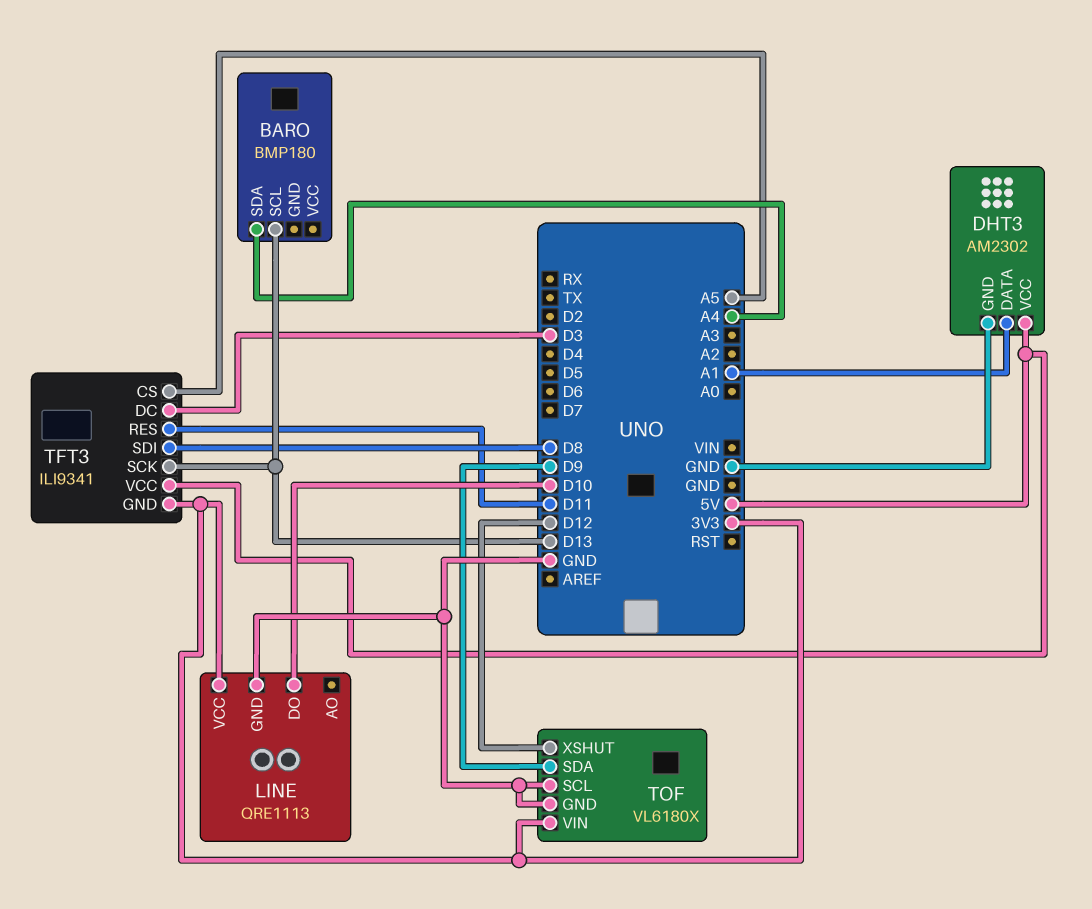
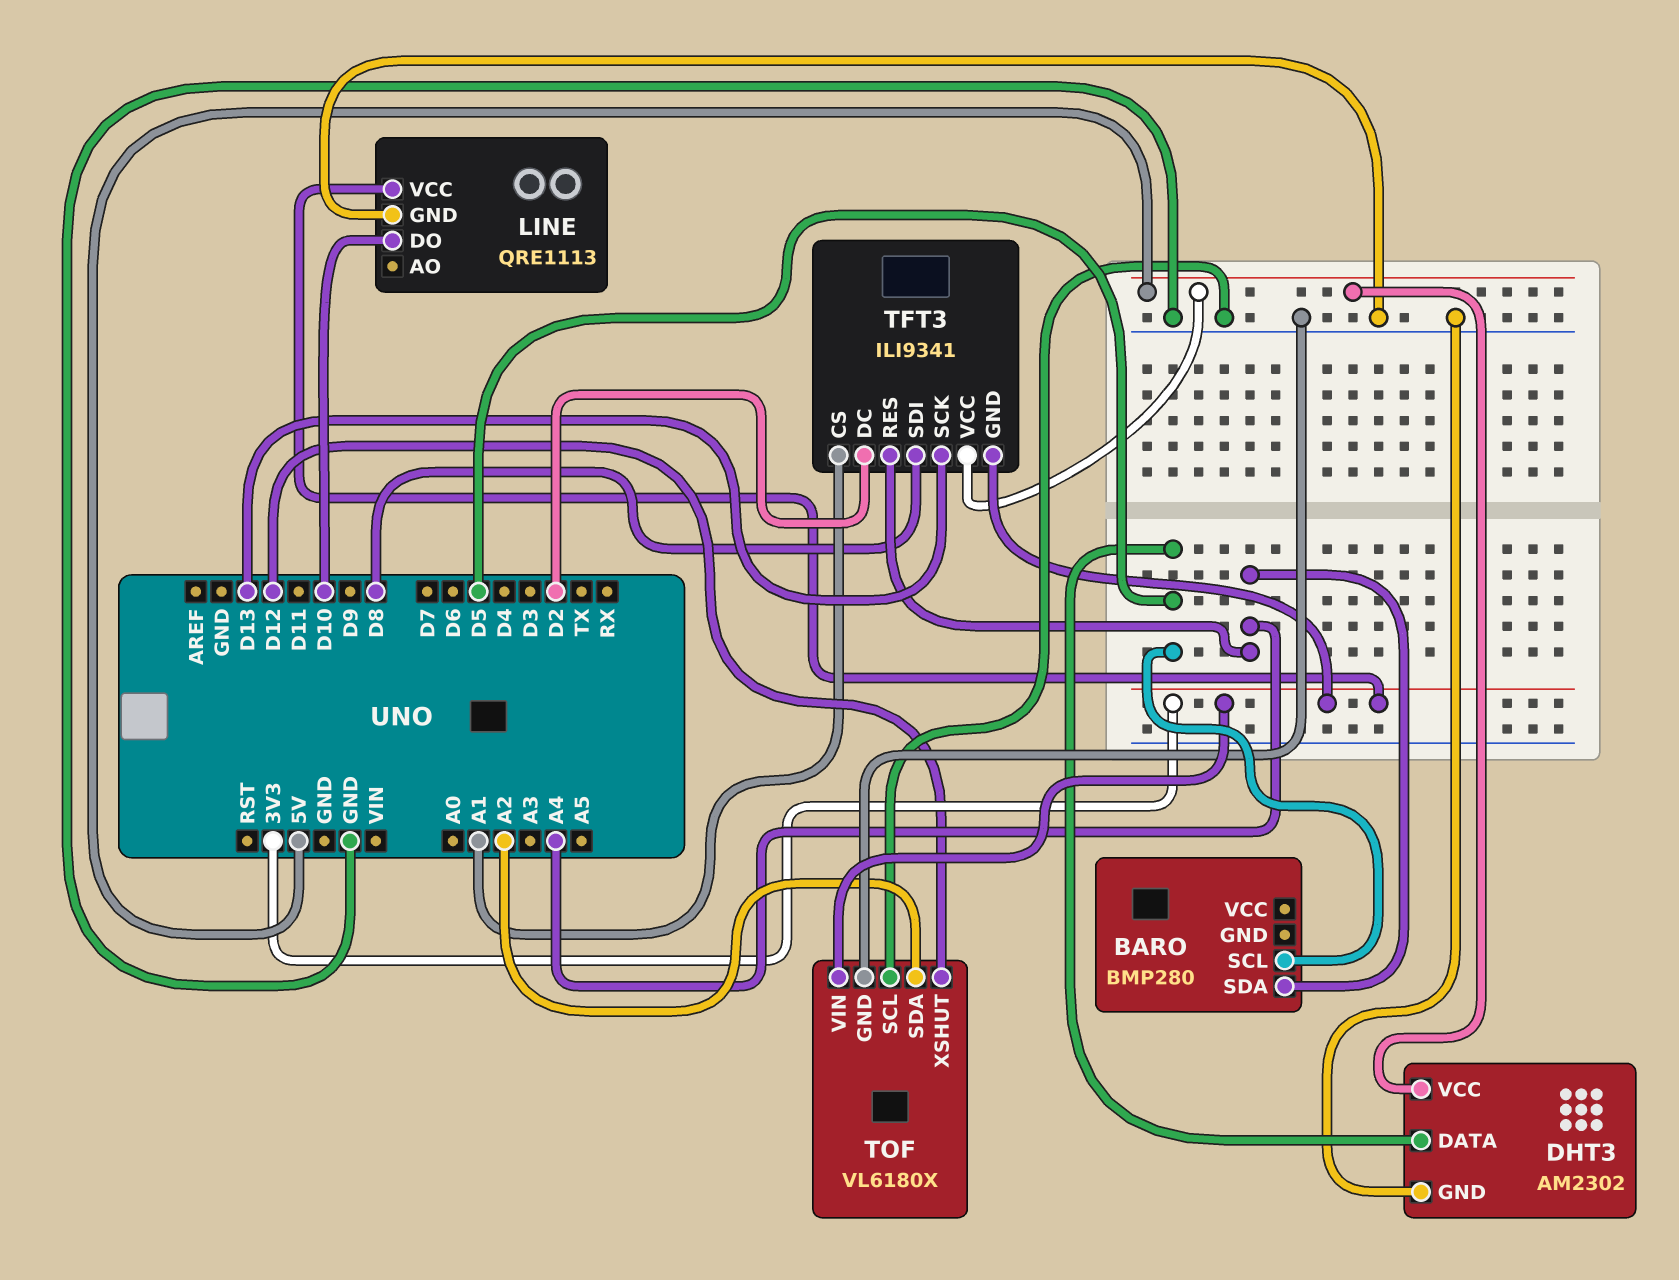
BARO: BMP180 -> BMP280
BARO pin SCL: D13 -> D5
DHT3 pin DATA: A1 -> D5
TFT3 pin CS: A5 -> A1
TFT3 pin DC: D3 -> D2
TFT3 pin RES: D11 -> A4
TOF pin SDA: D9 -> A2

